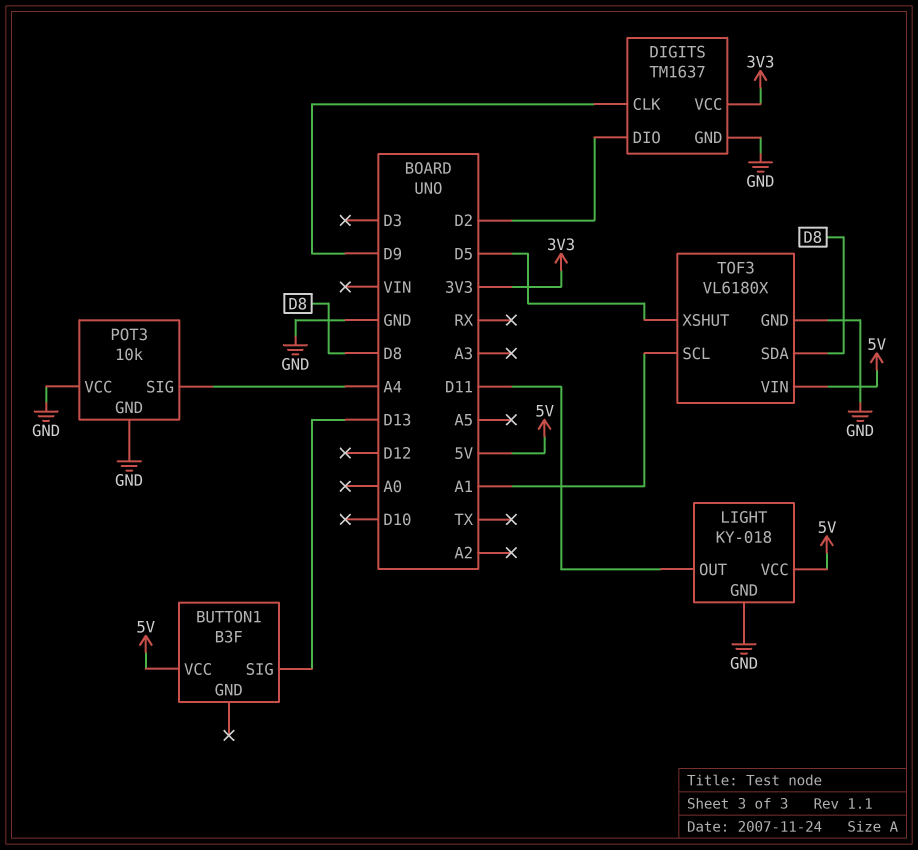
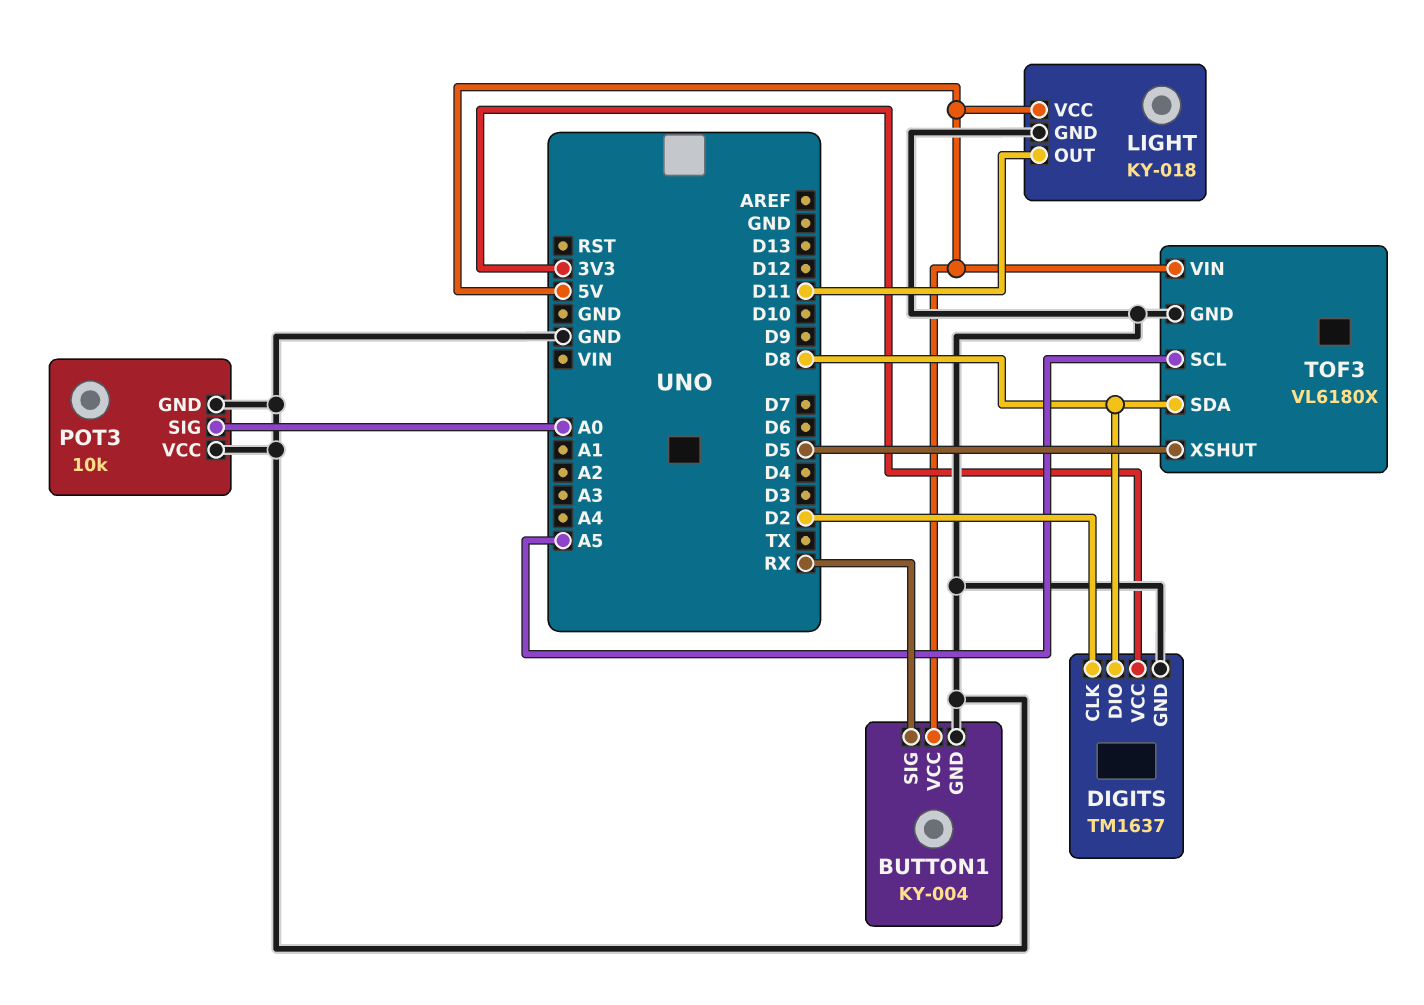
BUTTON1: B3F -> KY-004
BUTTON1 pin GND: none -> GND
BUTTON1 pin SIG: D13 -> RX
DIGITS pin CLK: D9 -> D2
DIGITS pin DIO: D2 -> D8
POT3 pin SIG: A4 -> A0
TOF3 pin SCL: A1 -> A5

